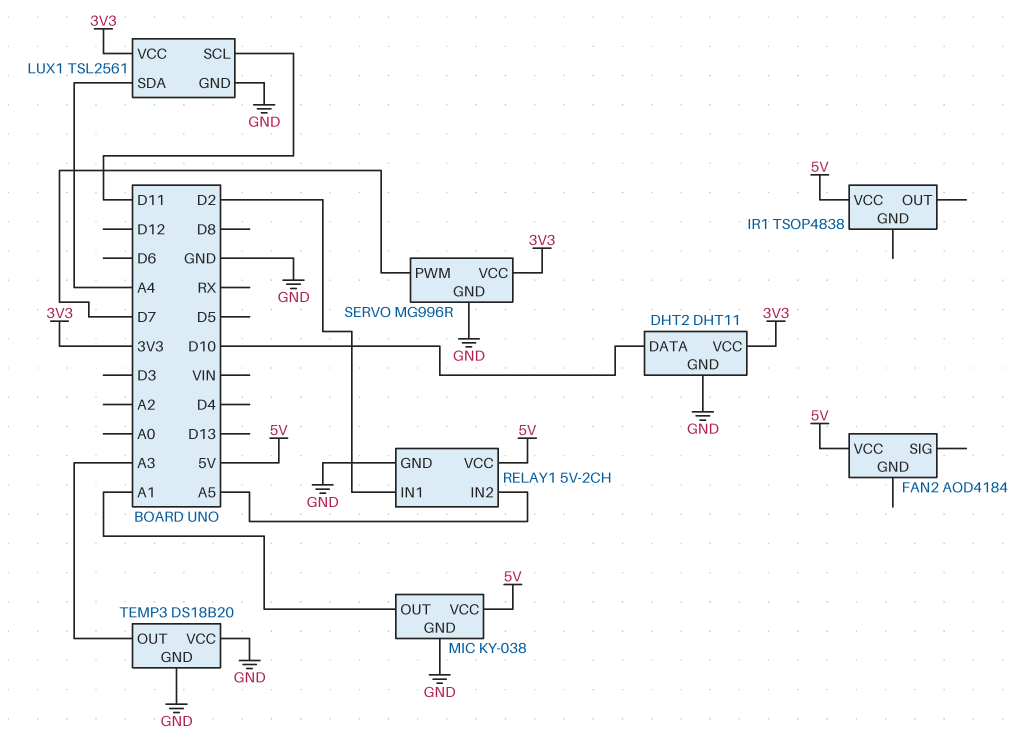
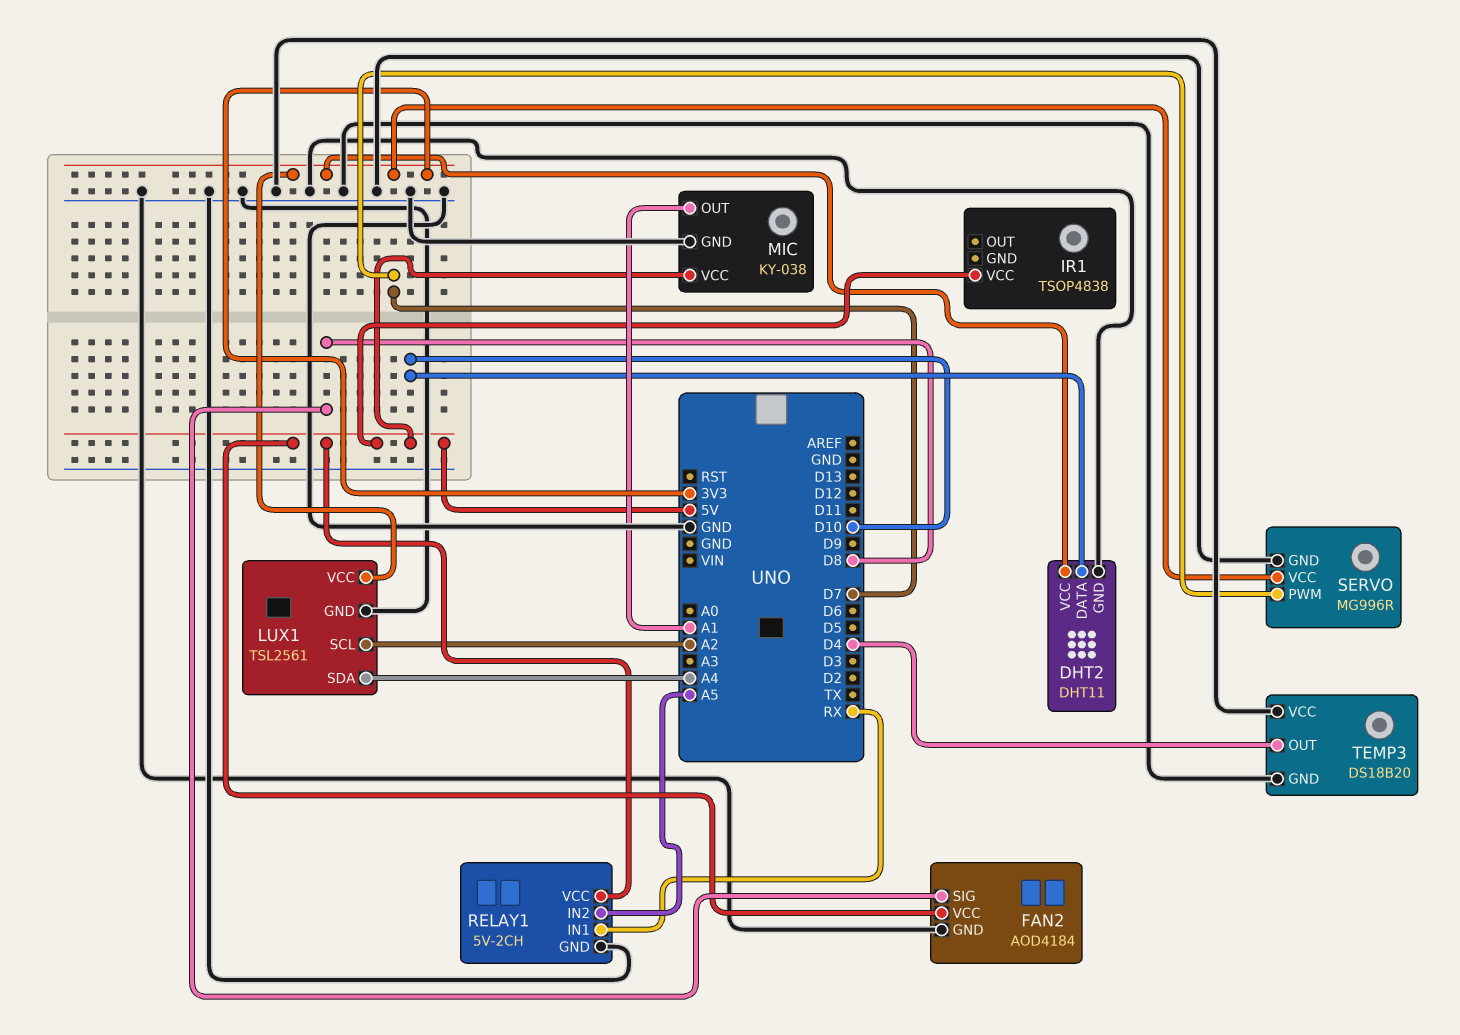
FAN2 pin GND: none -> GND
FAN2 pin SIG: none -> D8
LUX1 pin SCL: D11 -> A2
RELAY1 pin IN1: D2 -> RX
TEMP3 pin OUT: A3 -> D4

